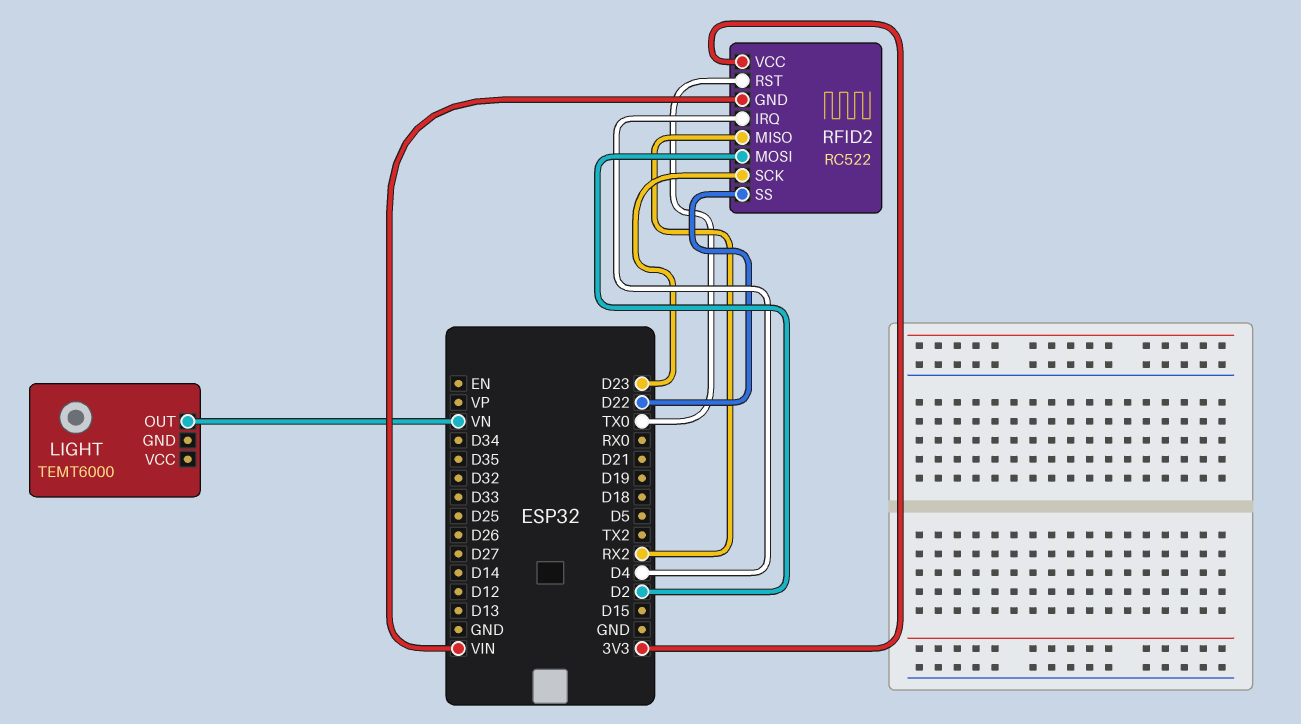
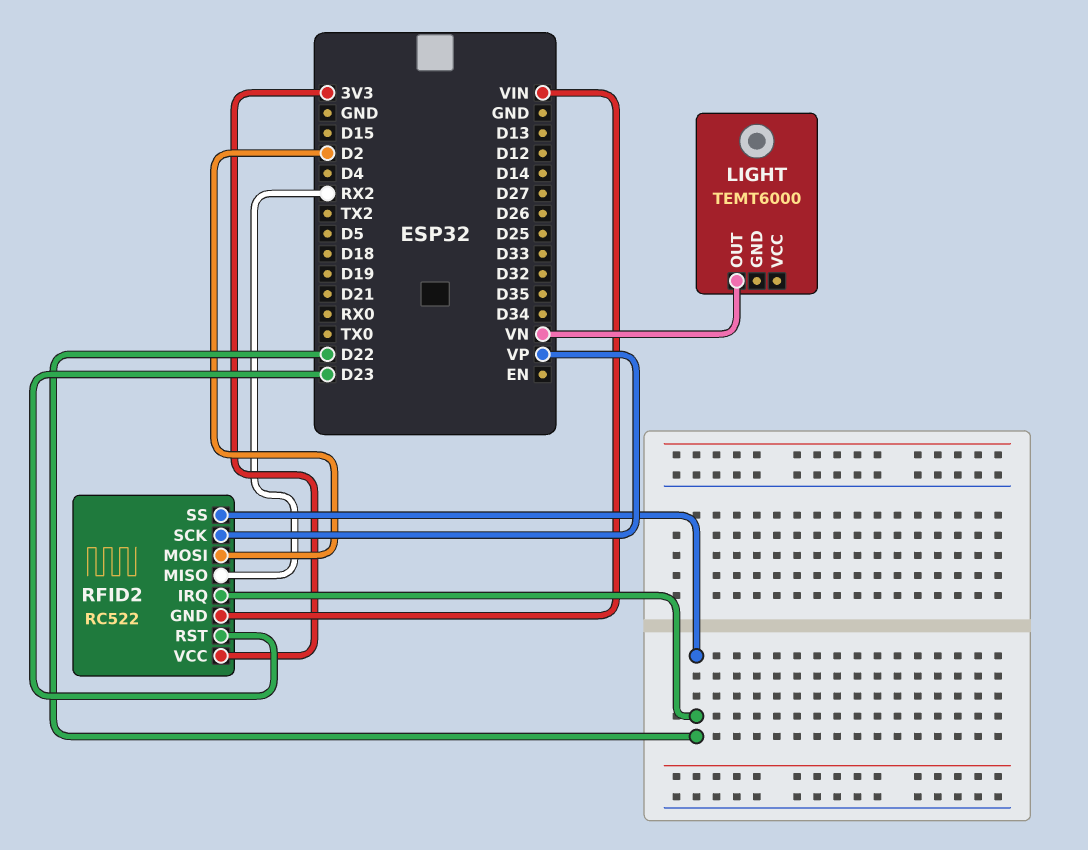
RFID2 pin IRQ: D4 -> D22
RFID2 pin RST: TX0 -> D23
RFID2 pin SCK: D23 -> VP

